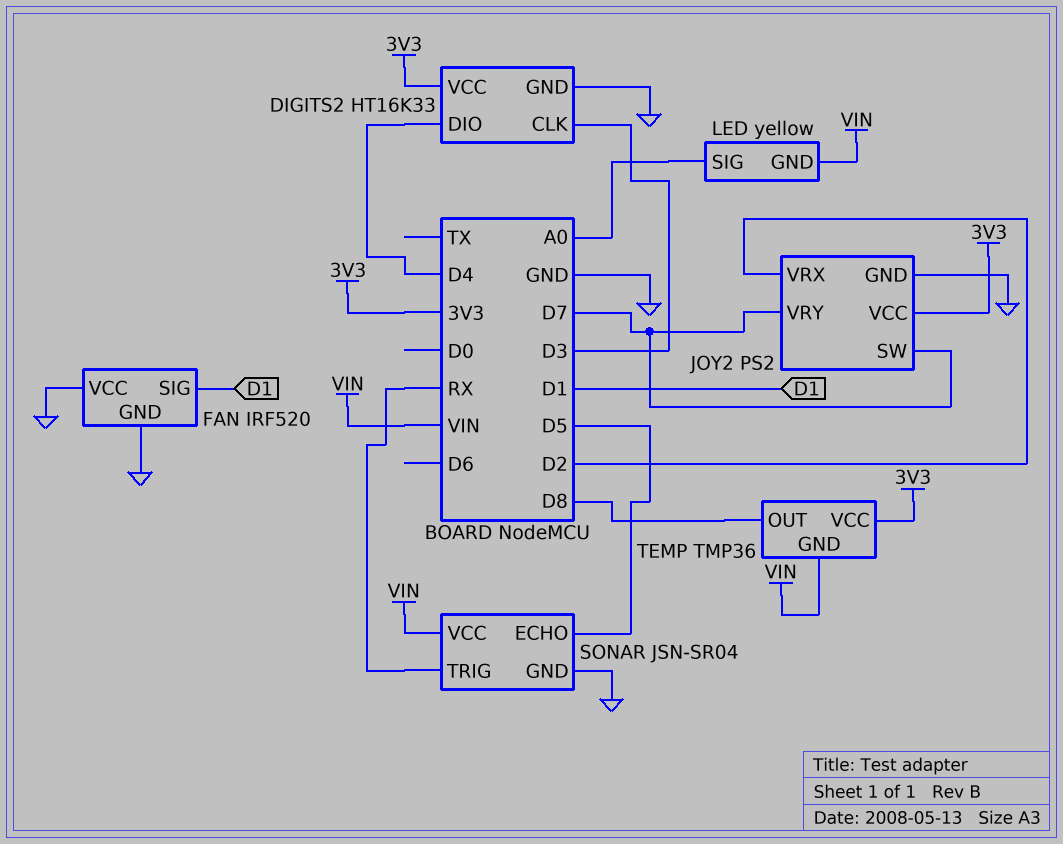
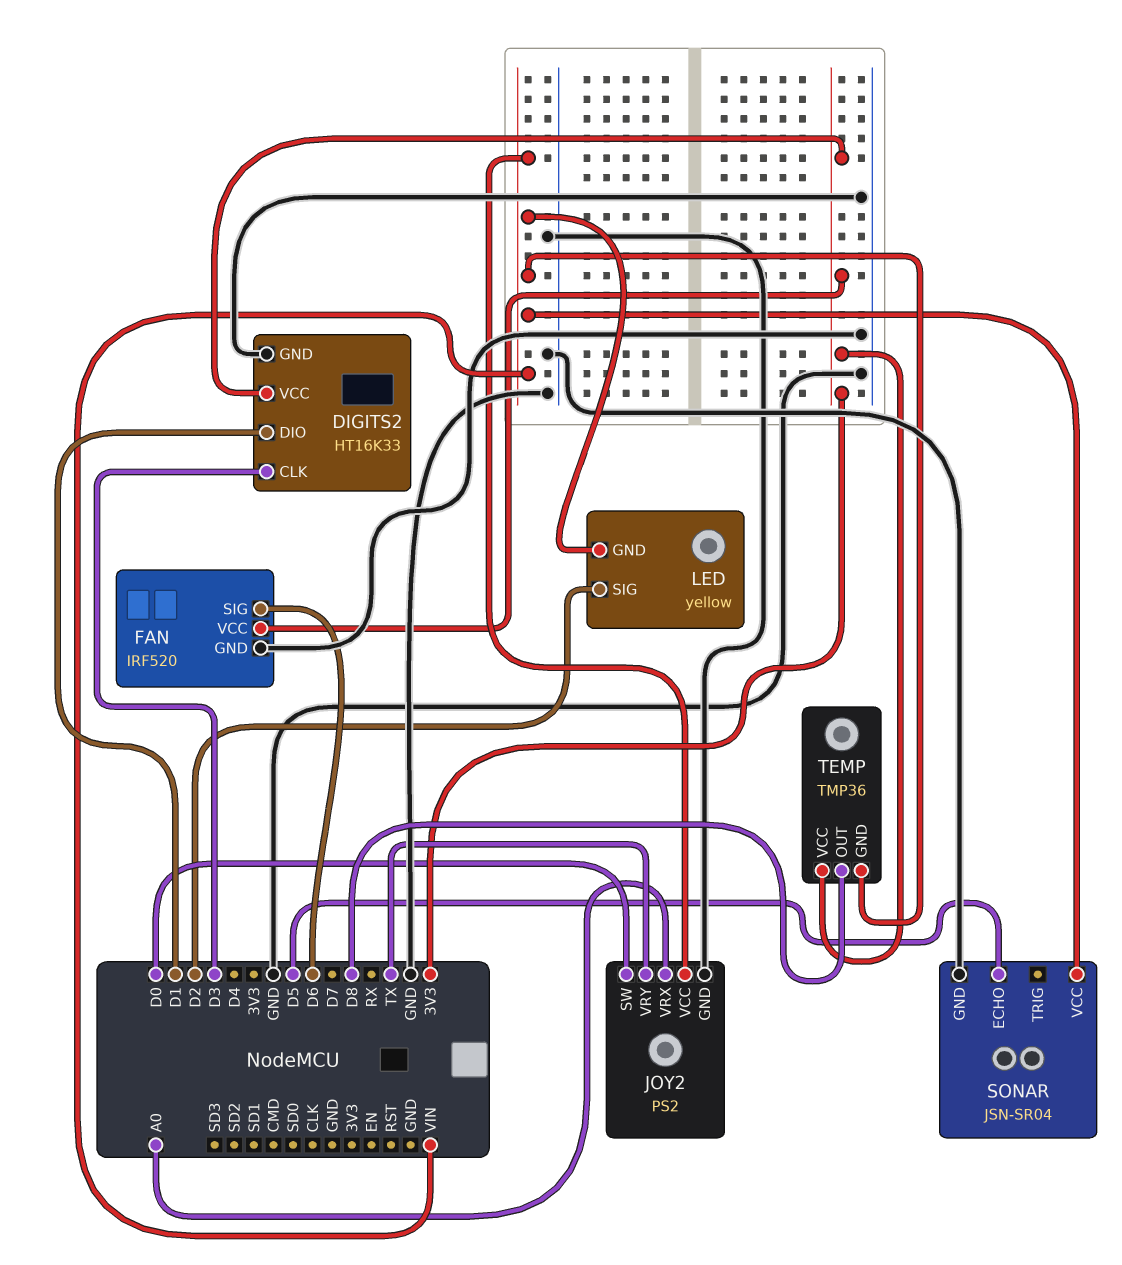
DIGITS2 pin DIO: D4 -> D1
FAN pin SIG: D1 -> D6
FAN pin VCC: GND -> 3V3
JOY2 pin SW: D7 -> D0
JOY2 pin VCC: 3V3 -> VIN
JOY2 pin VRX: D2 -> A0
JOY2 pin VRY: D7 -> TX
LED pin SIG: A0 -> D2
SONAR pin TRIG: RX -> none

